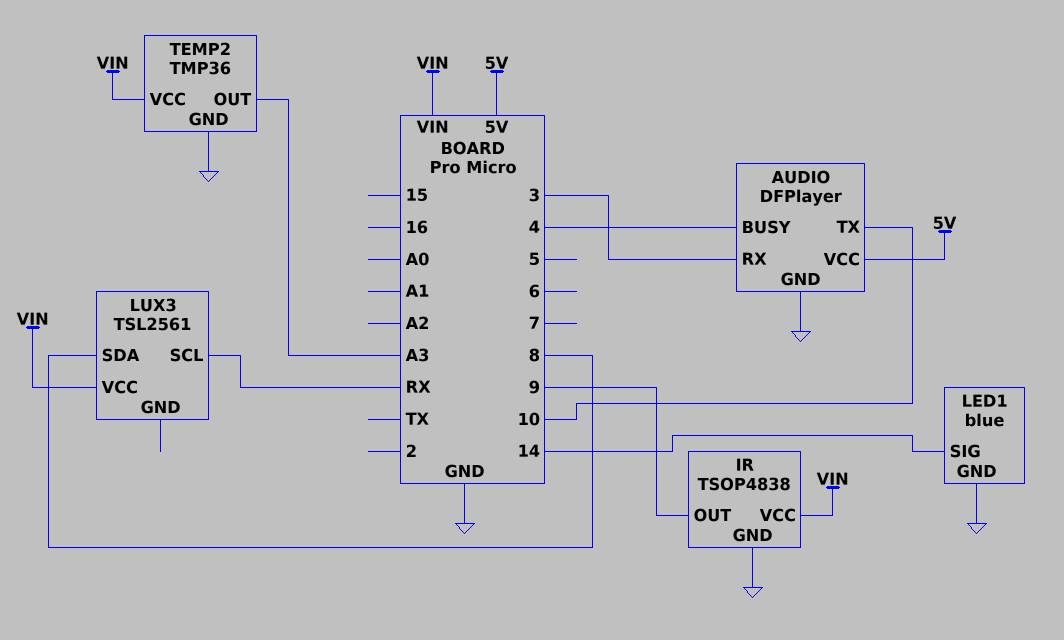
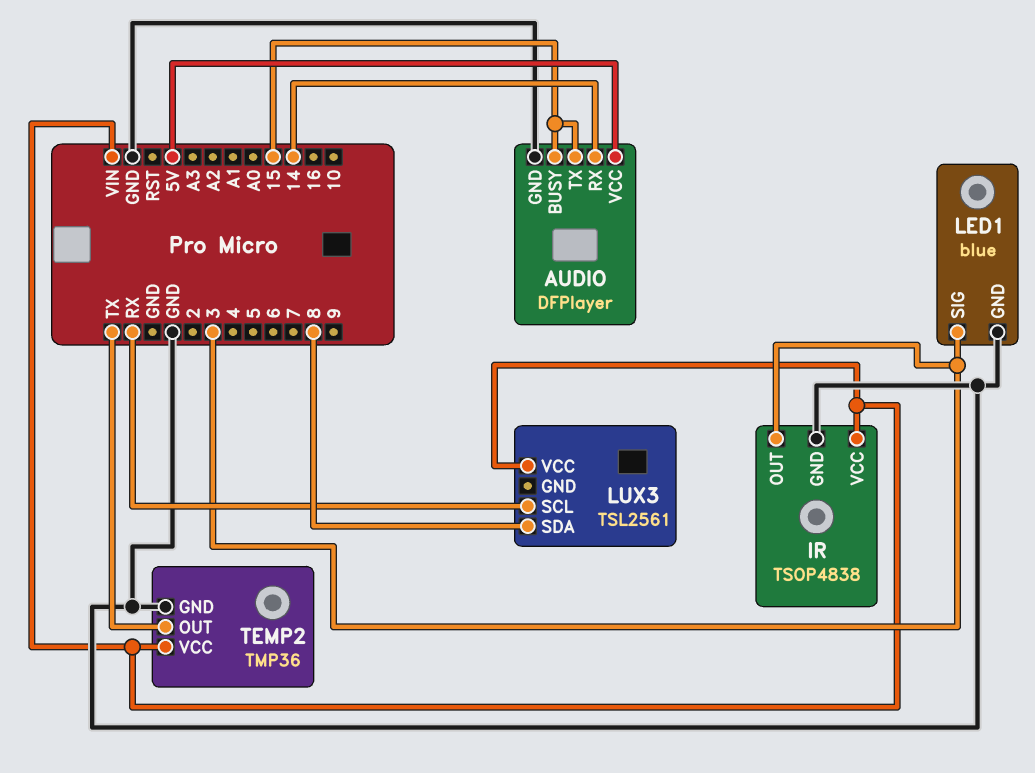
AUDIO pin BUSY: 4 -> 15
AUDIO pin RX: 3 -> 14
AUDIO pin TX: 10 -> 15
IR pin OUT: 9 -> 3
LED1 pin SIG: 14 -> 3
TEMP2 pin OUT: A3 -> TX

